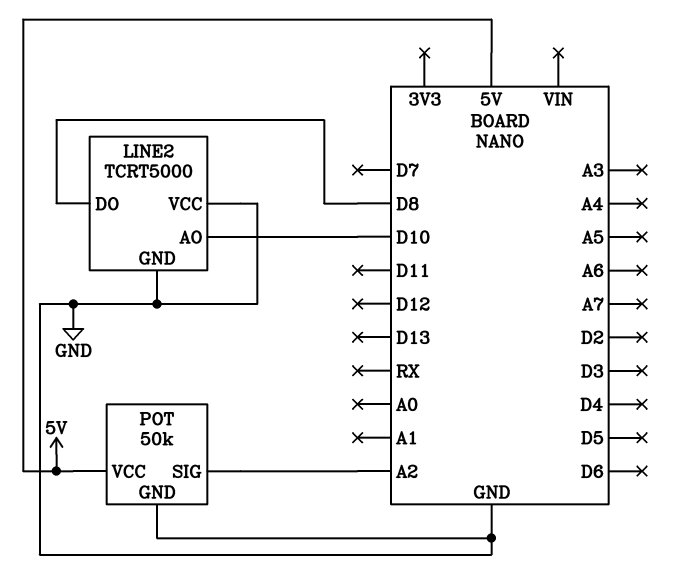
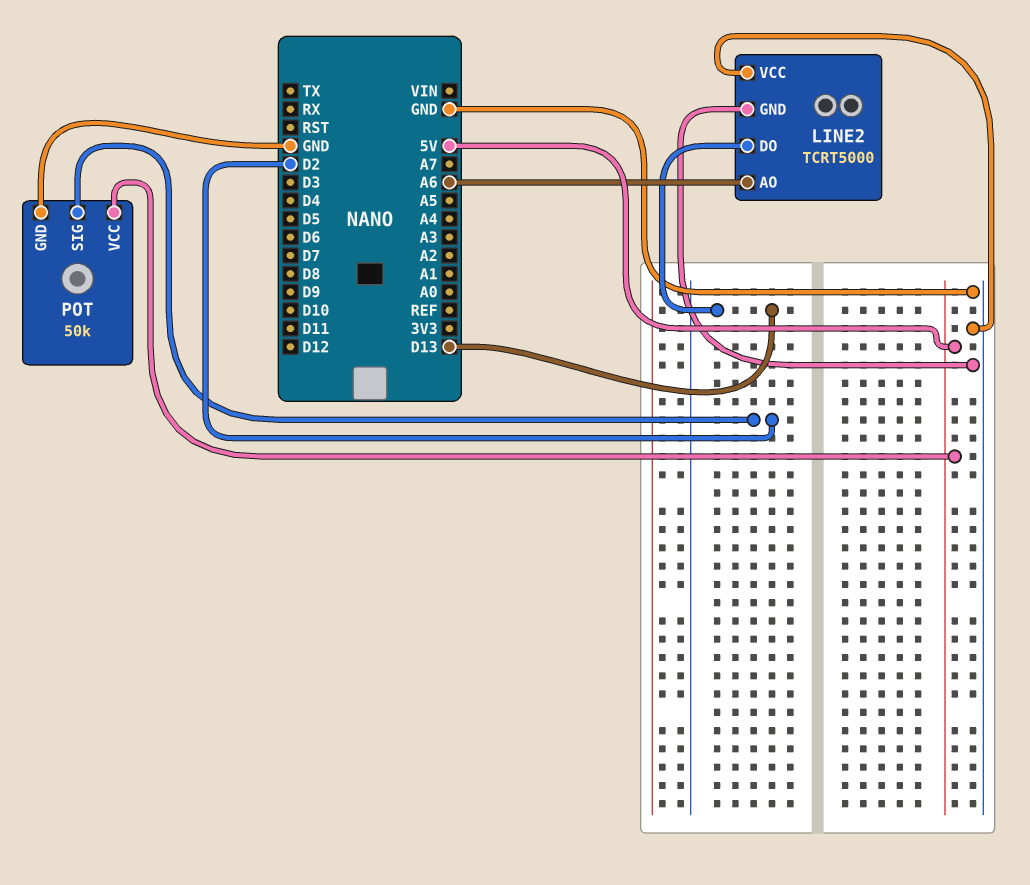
LINE2 pin AO: D10 -> A6
LINE2 pin DO: D8 -> D13
POT pin SIG: A2 -> D2

